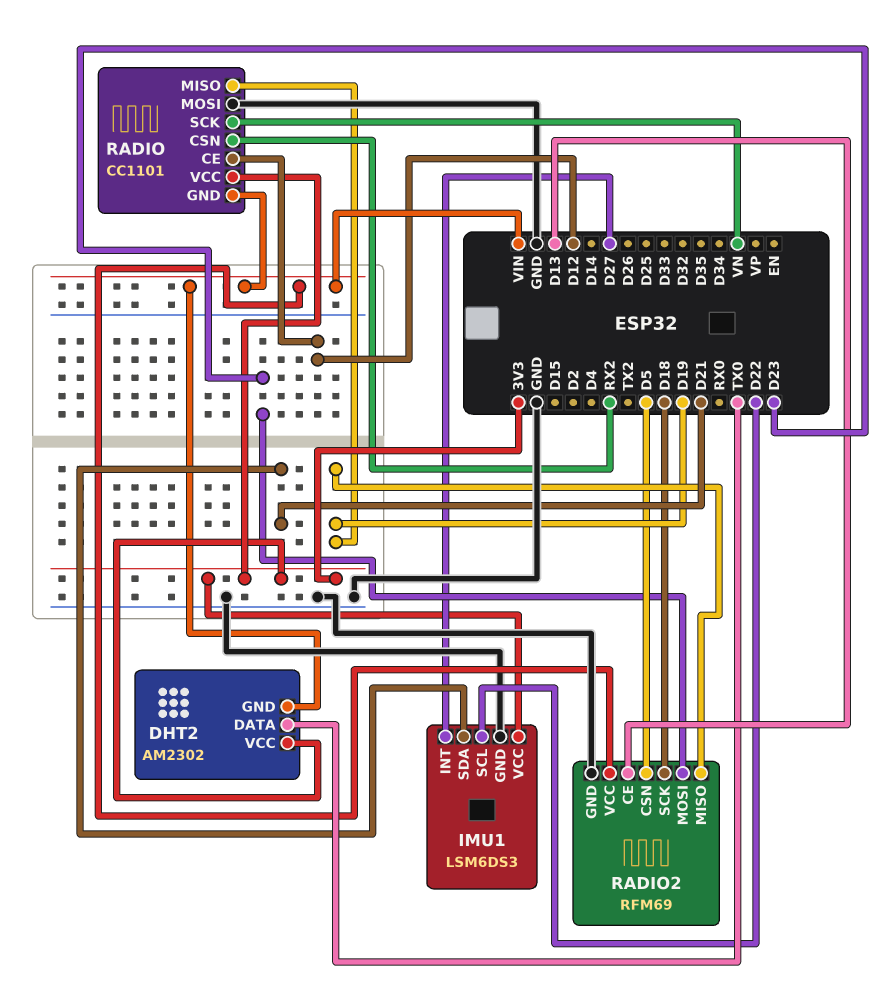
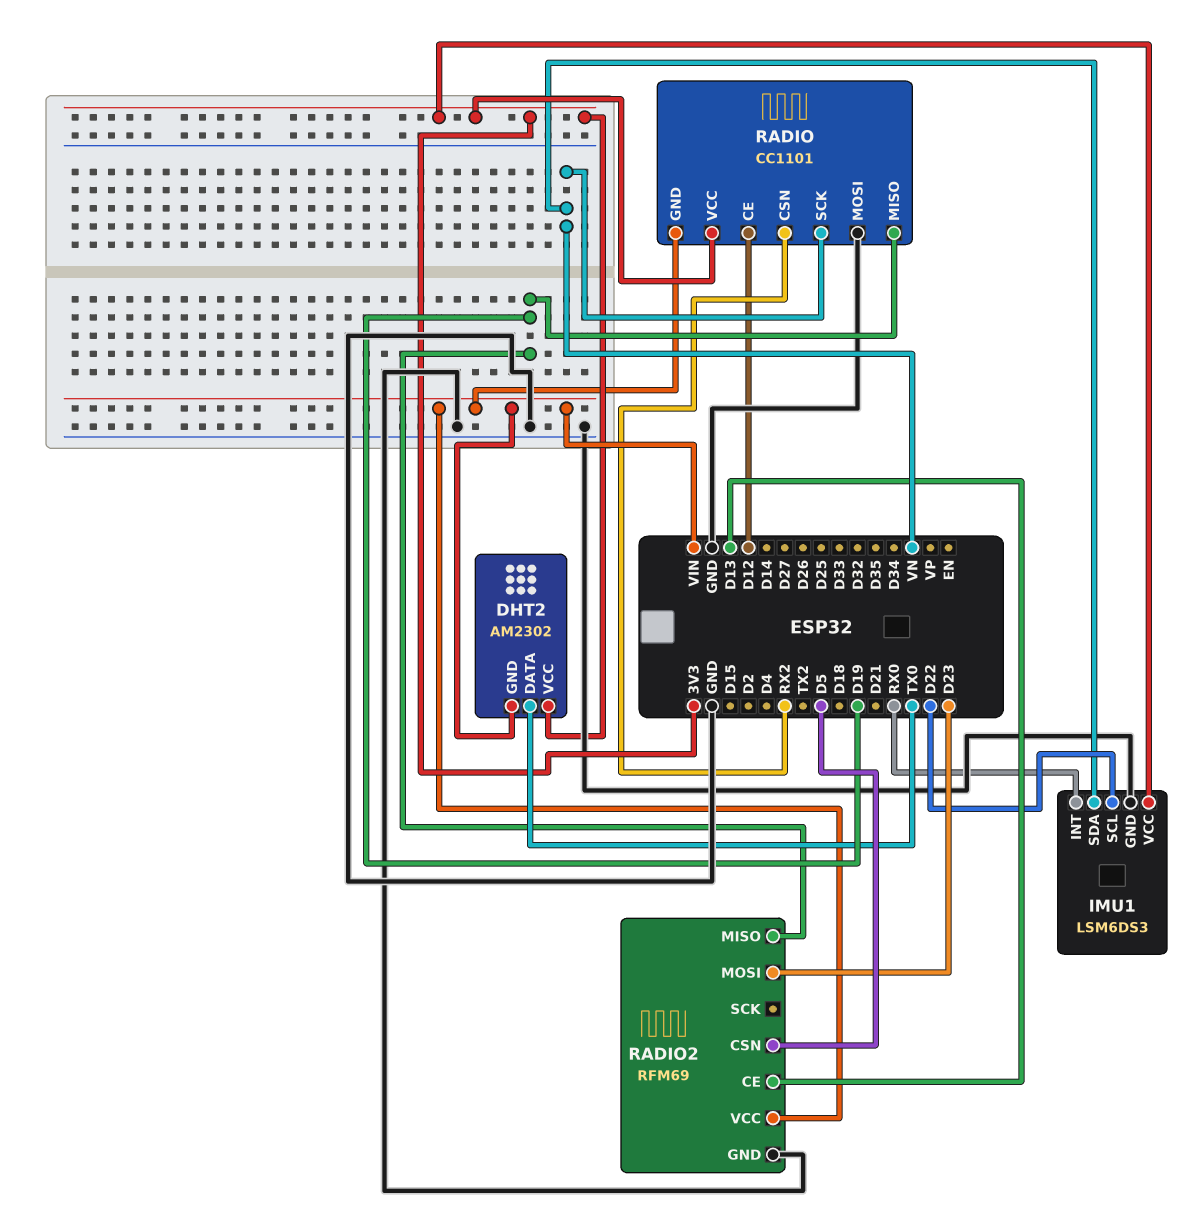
IMU1 pin INT: D27 -> RX0
IMU1 pin SDA: D21 -> VN
RADIO2 pin SCK: D18 -> none

